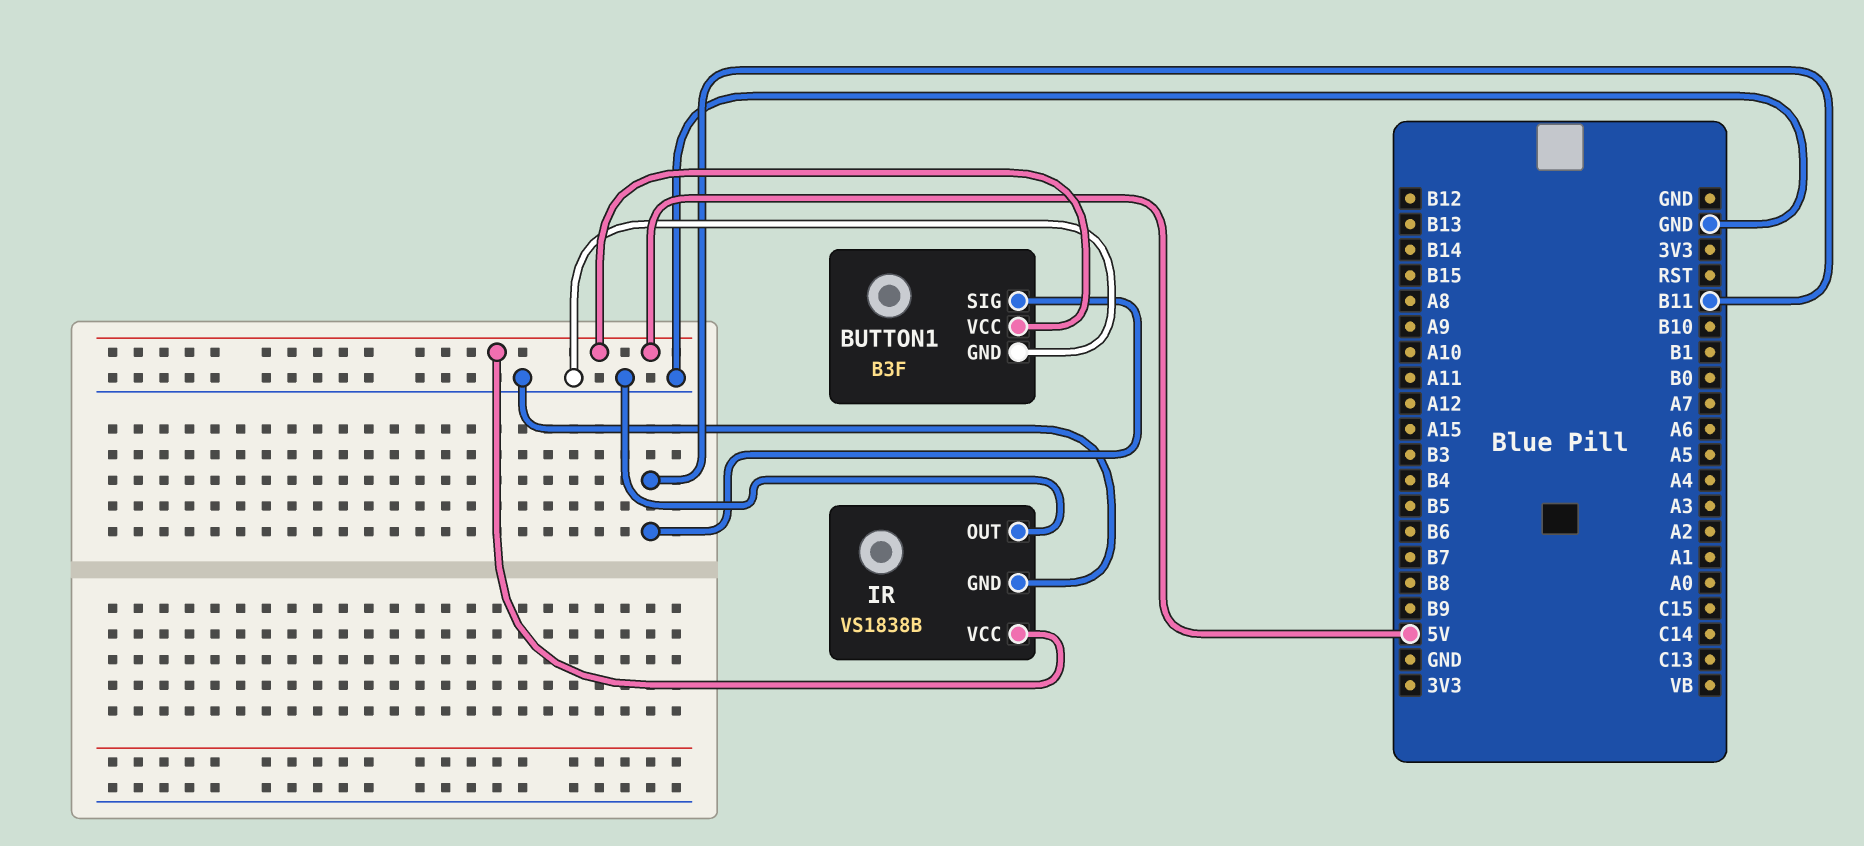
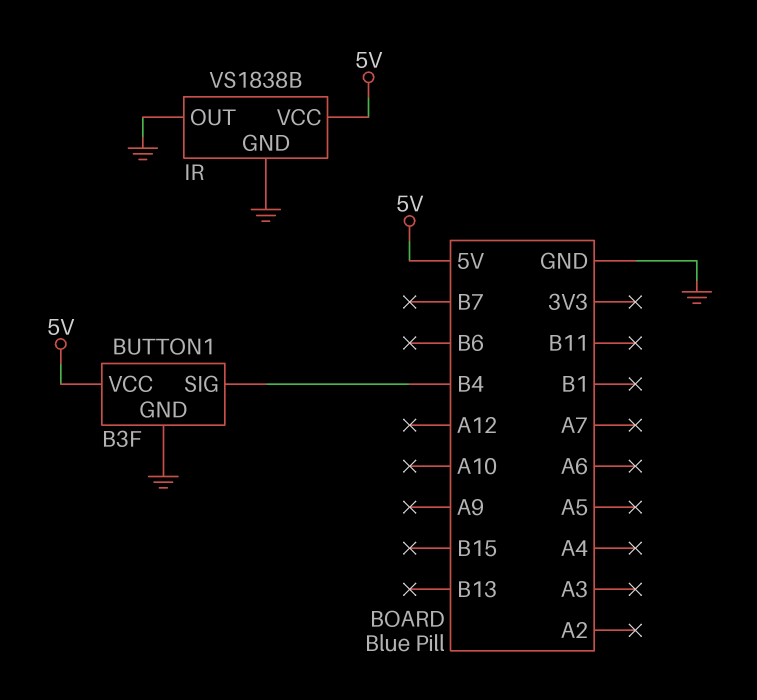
BUTTON1 pin SIG: B11 -> B4

